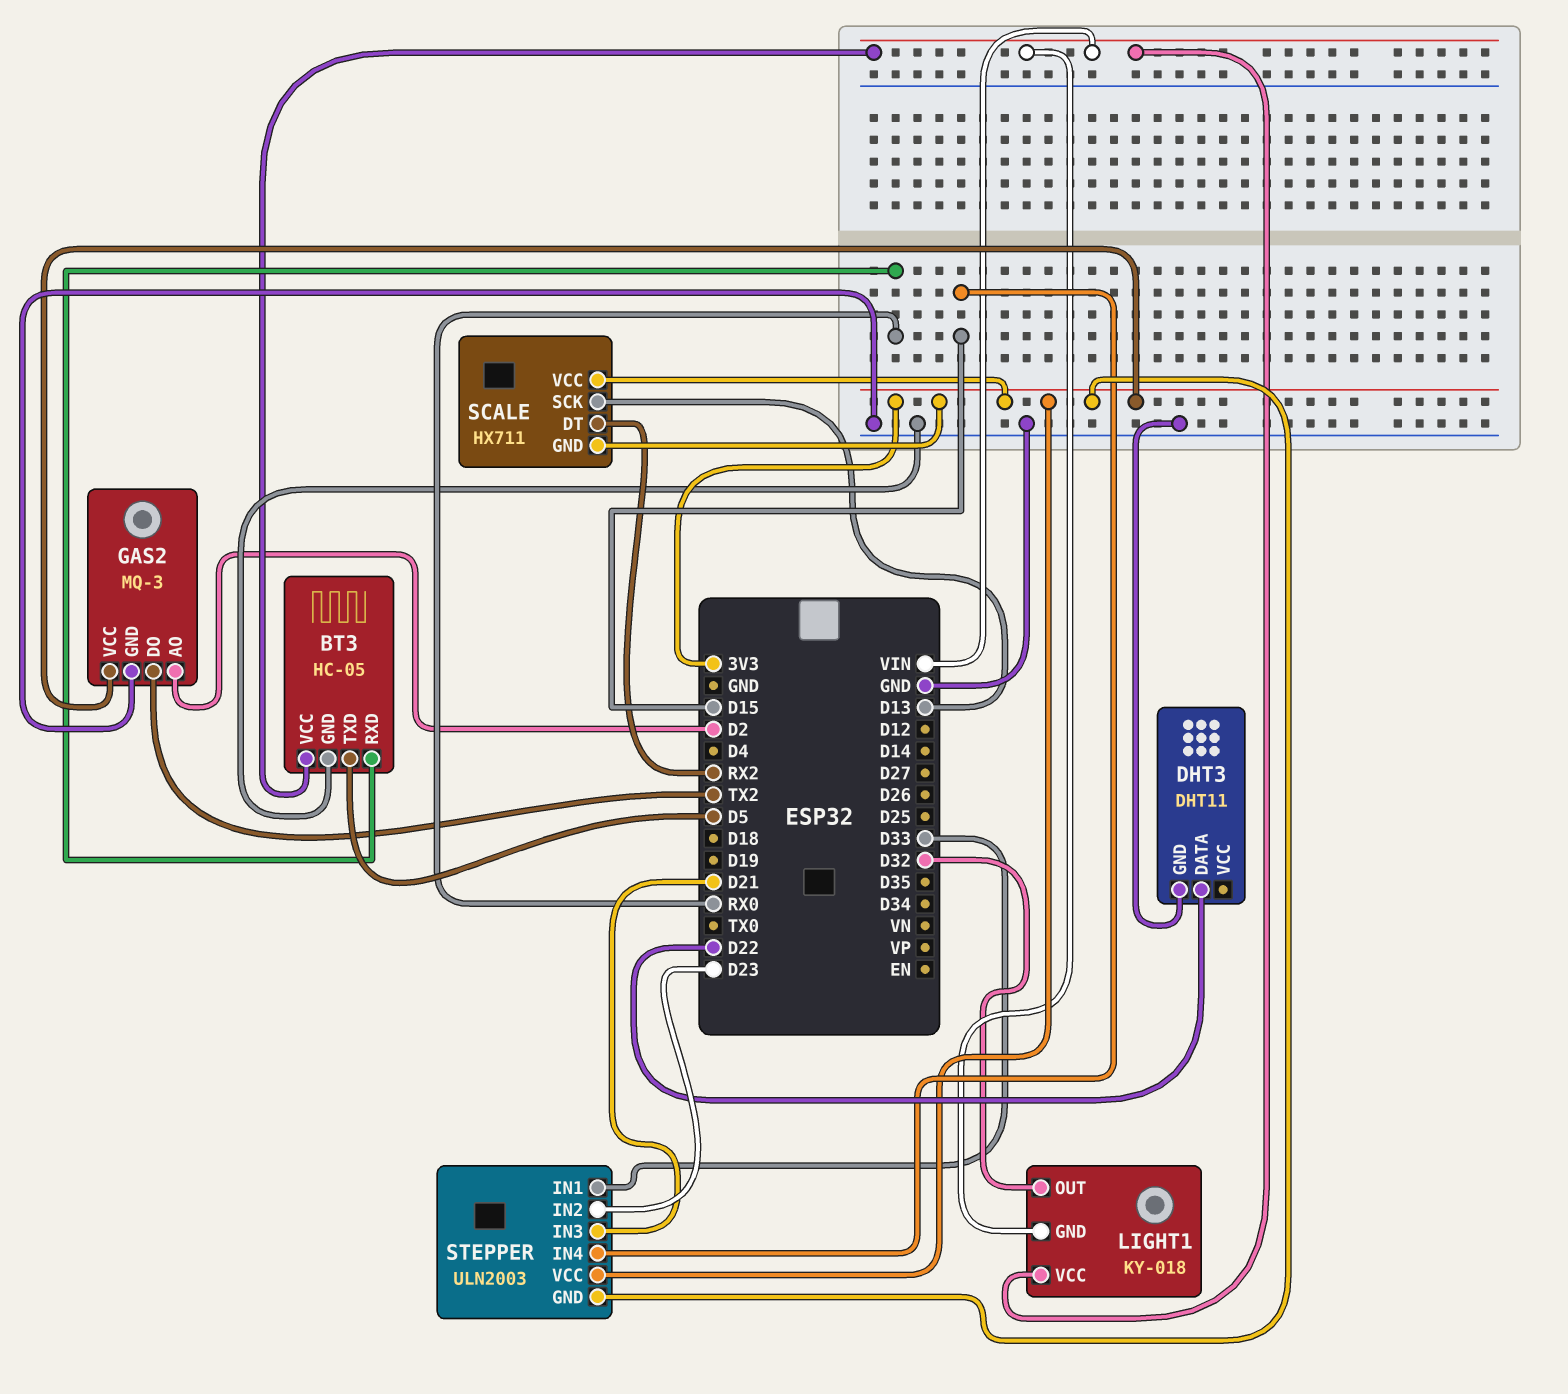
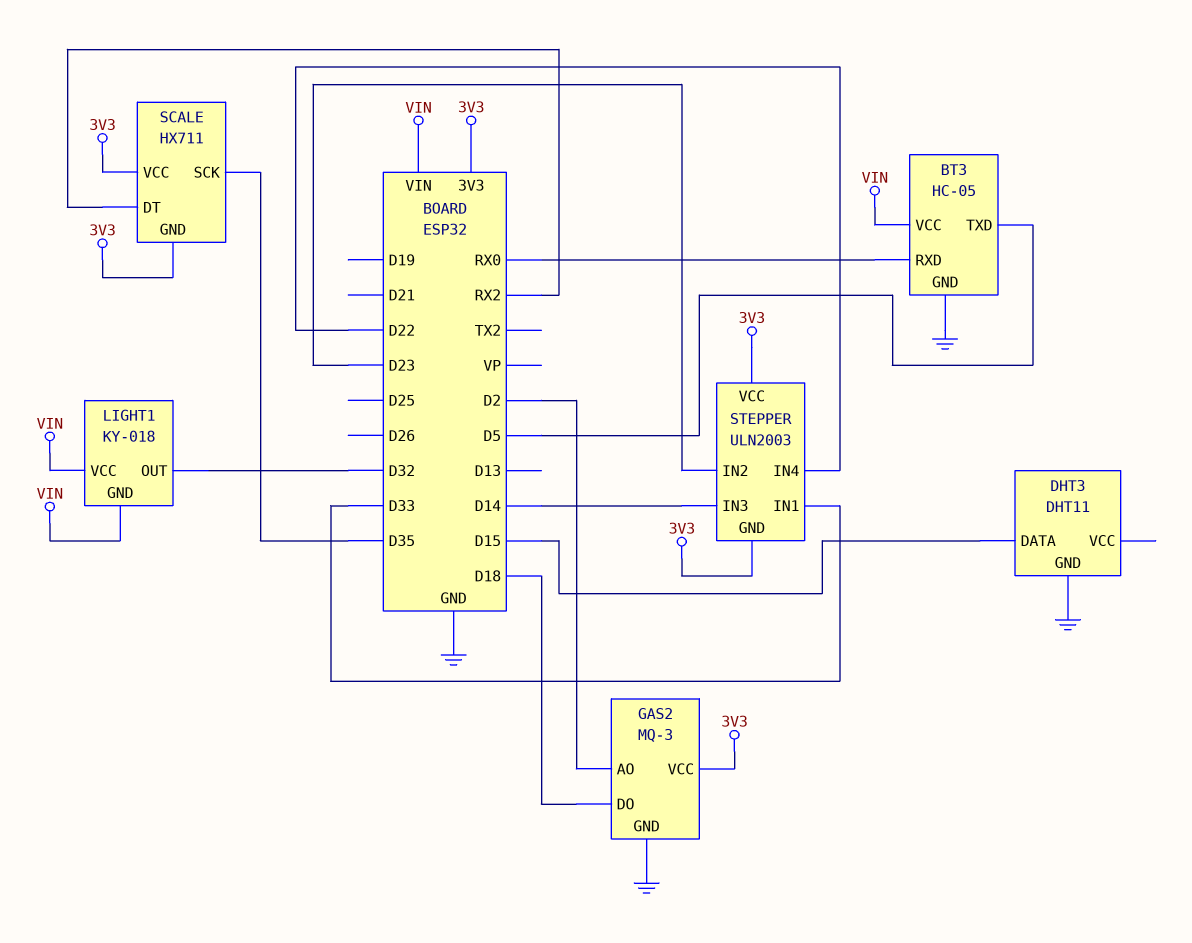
DHT3 pin DATA: D22 -> D15
GAS2 pin DO: TX2 -> D18
SCALE pin SCK: D13 -> D35
STEPPER pin IN3: D21 -> D14
STEPPER pin IN4: D15 -> D22

